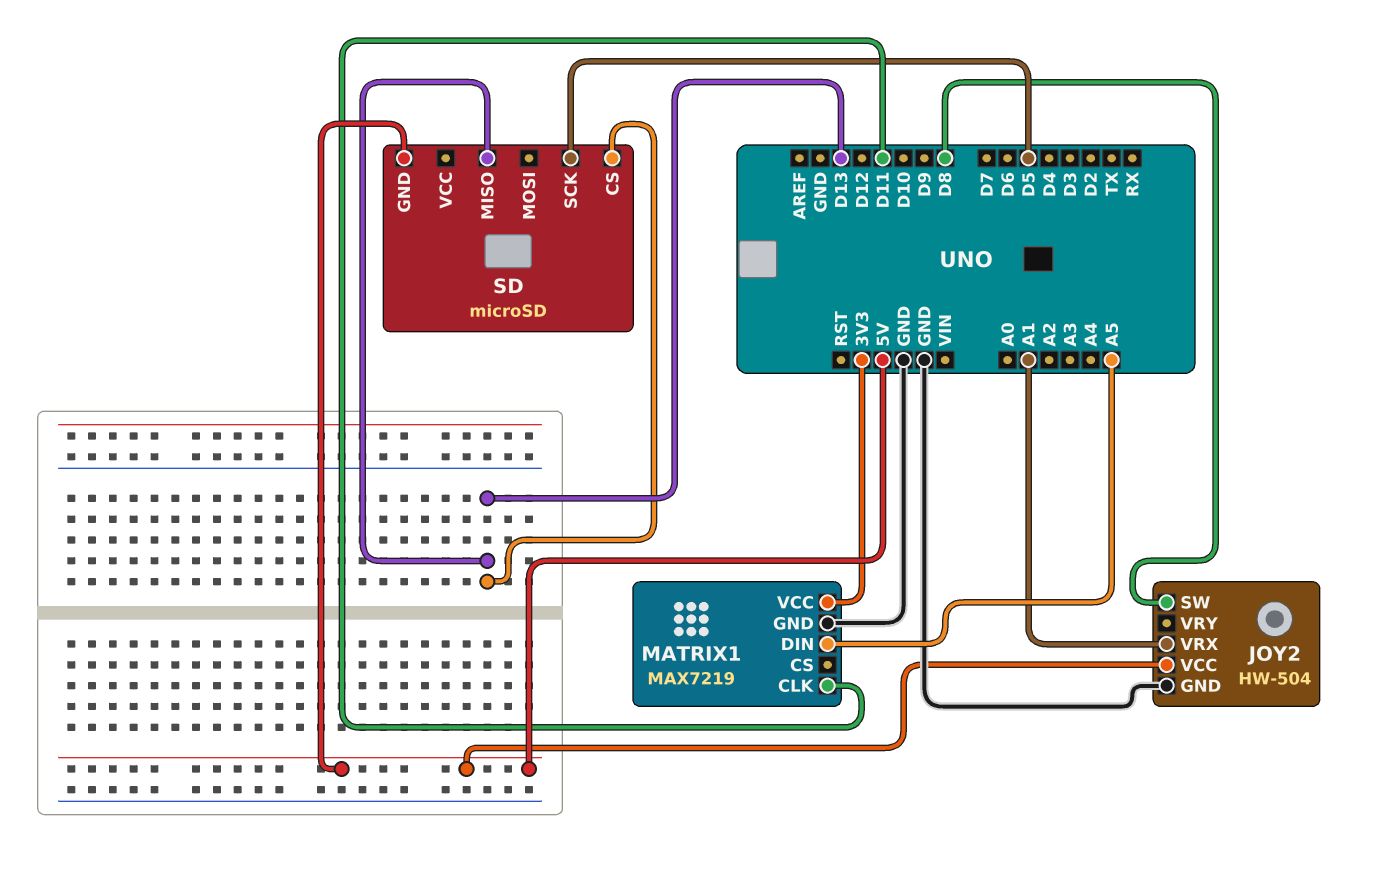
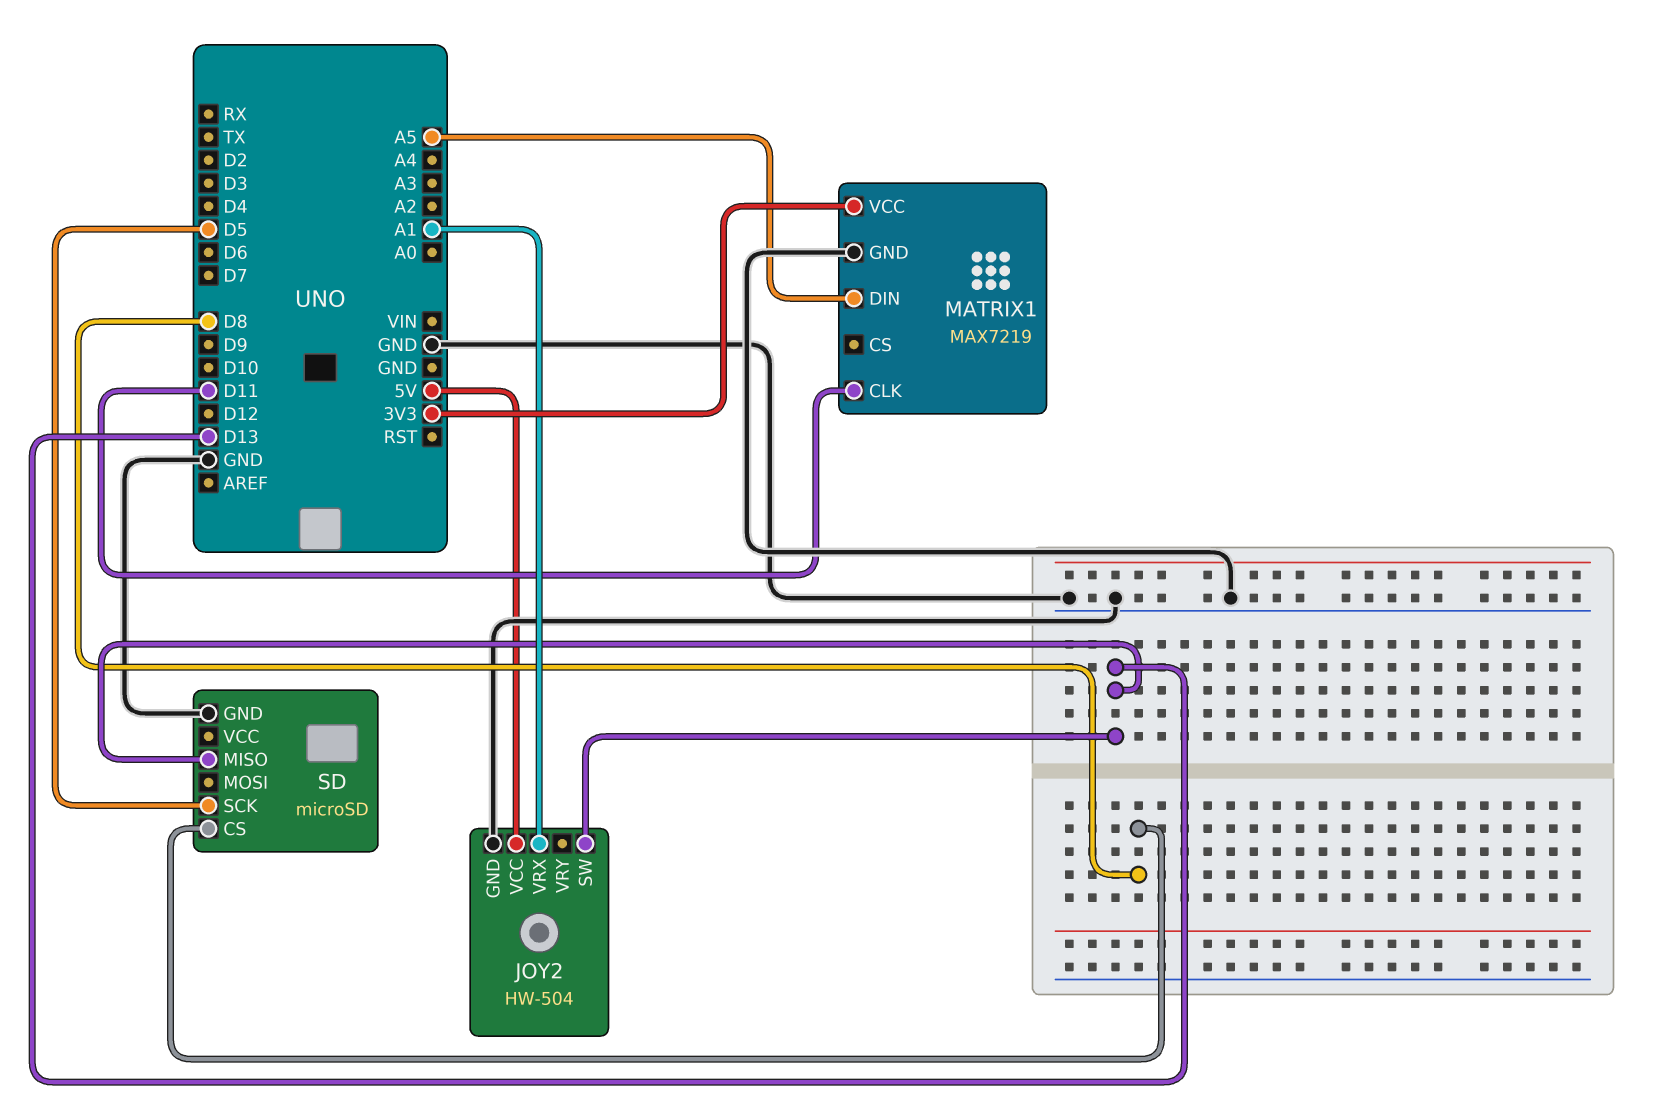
JOY2 pin SW: D8 -> D13
SD pin CS: D13 -> D8
SD pin GND: 5V -> GND

